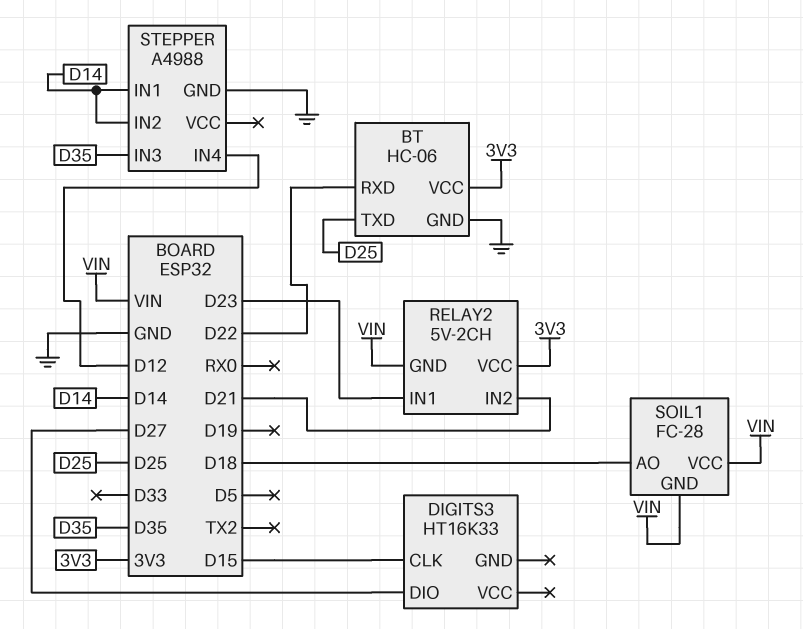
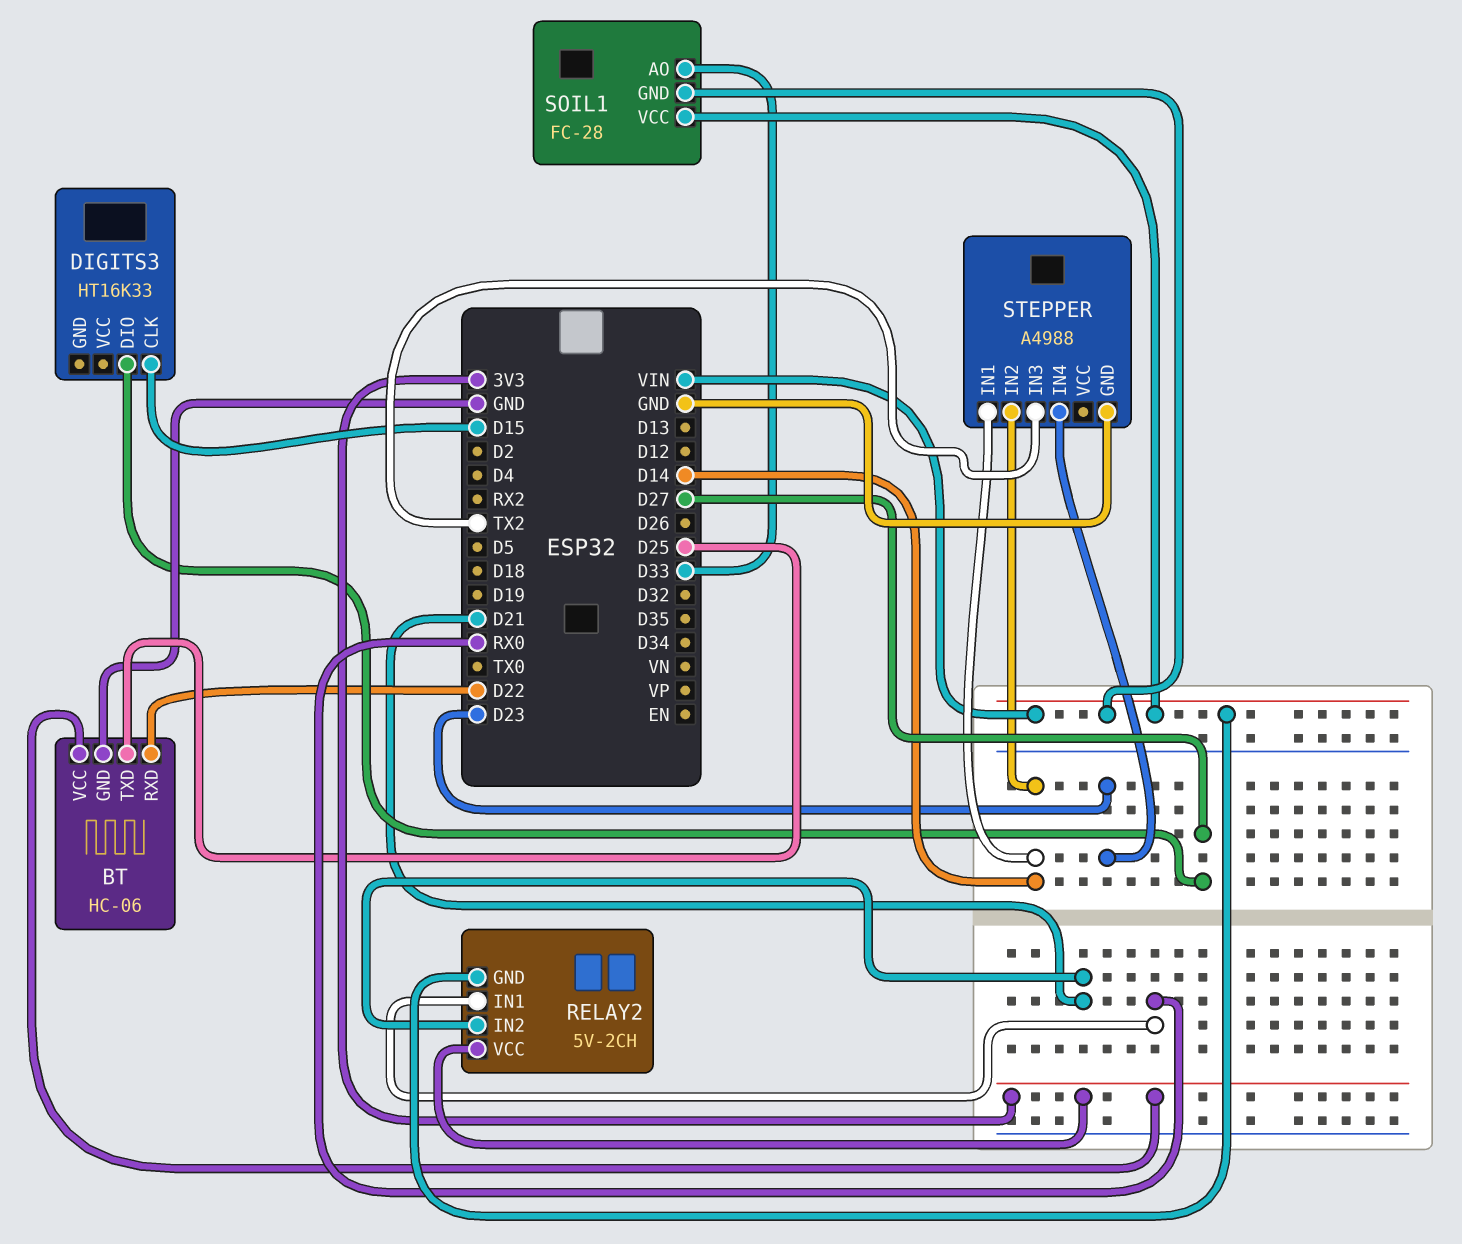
RELAY2 pin IN1: D23 -> RX0
SOIL1 pin AO: D18 -> D33
STEPPER pin IN3: D35 -> TX2
STEPPER pin IN4: D12 -> D23

